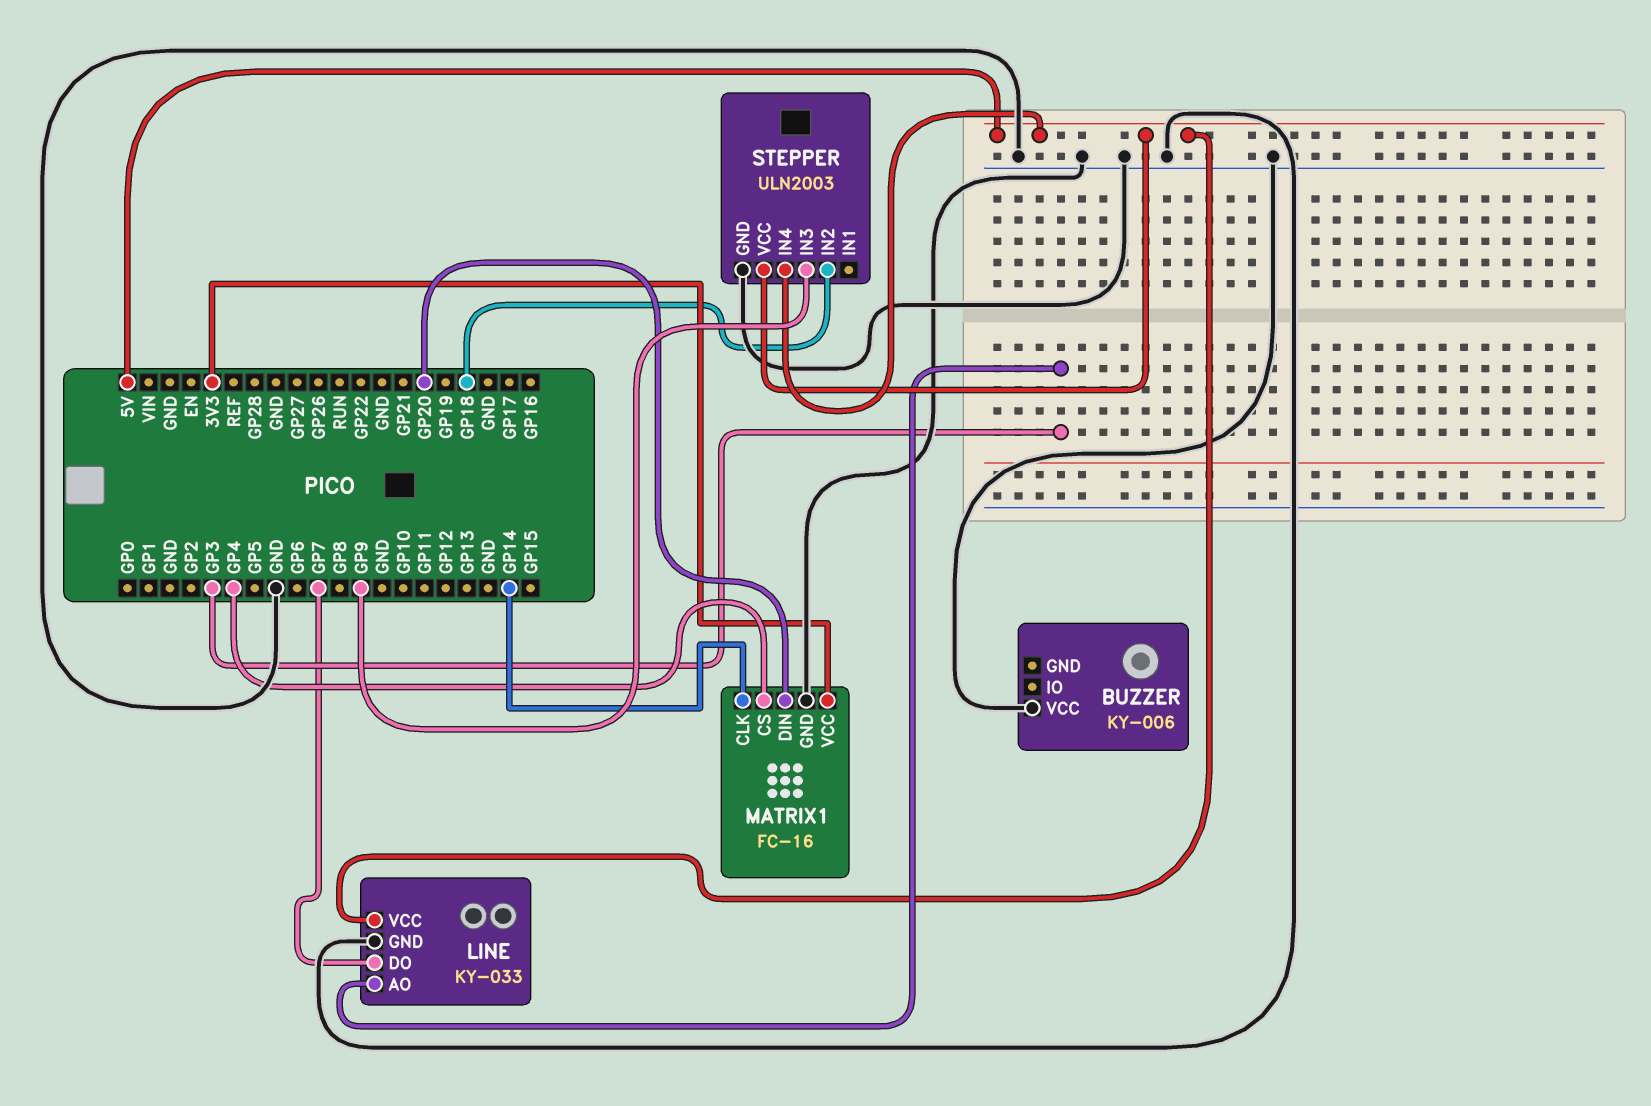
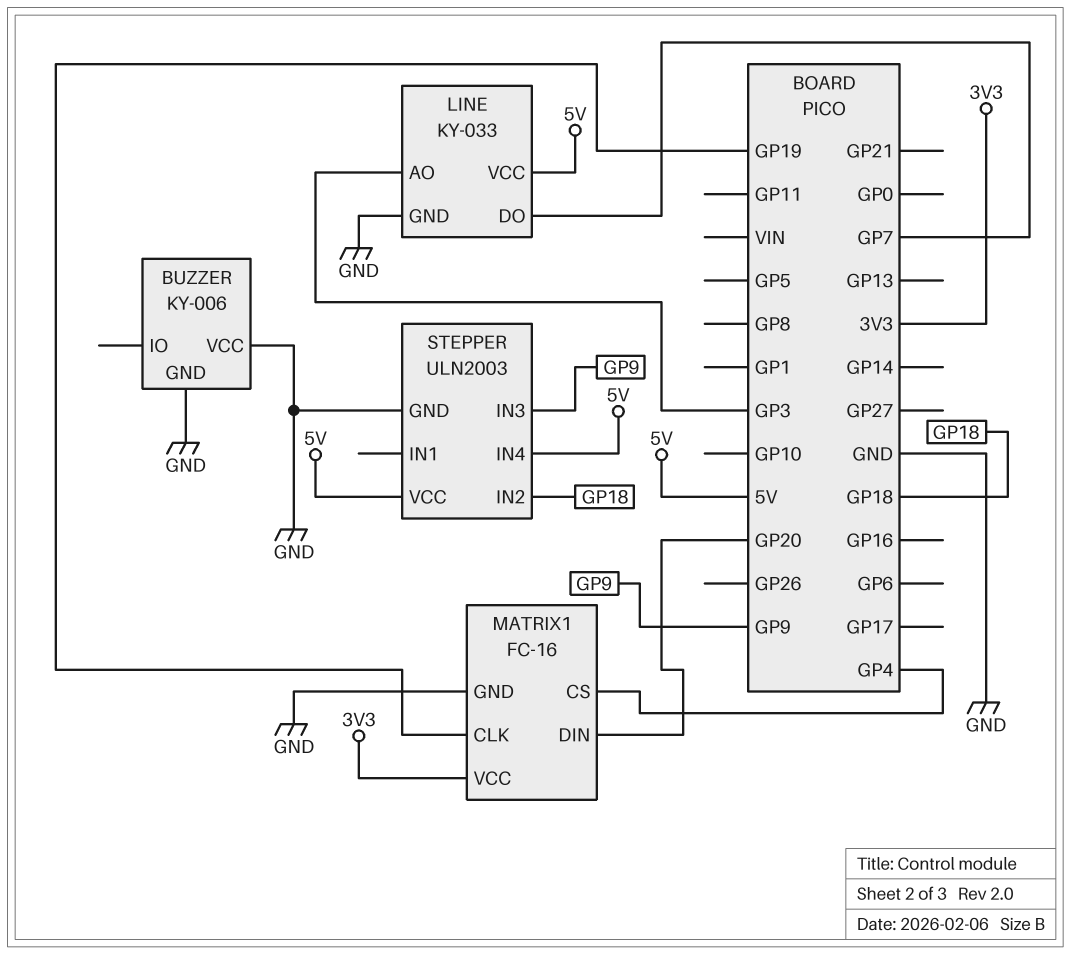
BUZZER pin GND: none -> GND
MATRIX1 pin CLK: GP14 -> GP19

